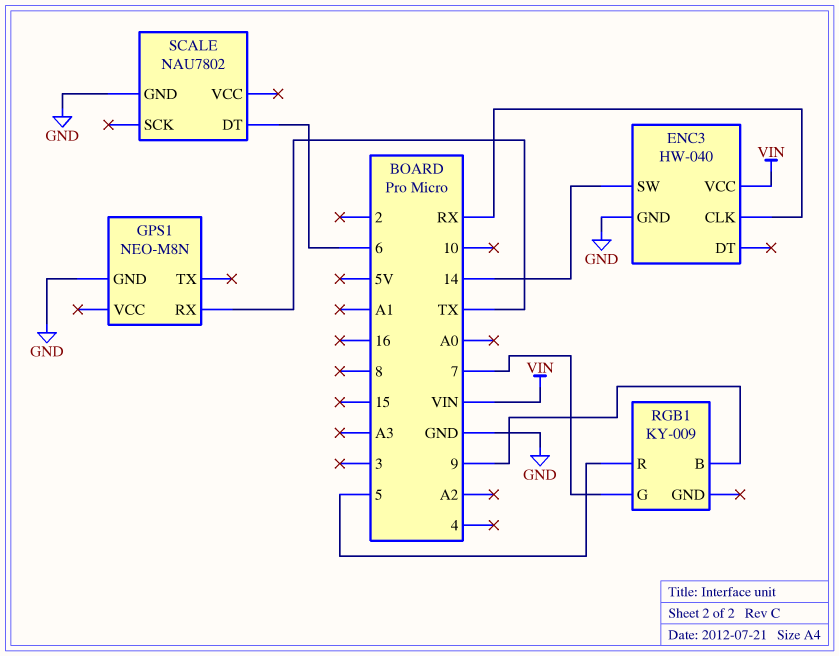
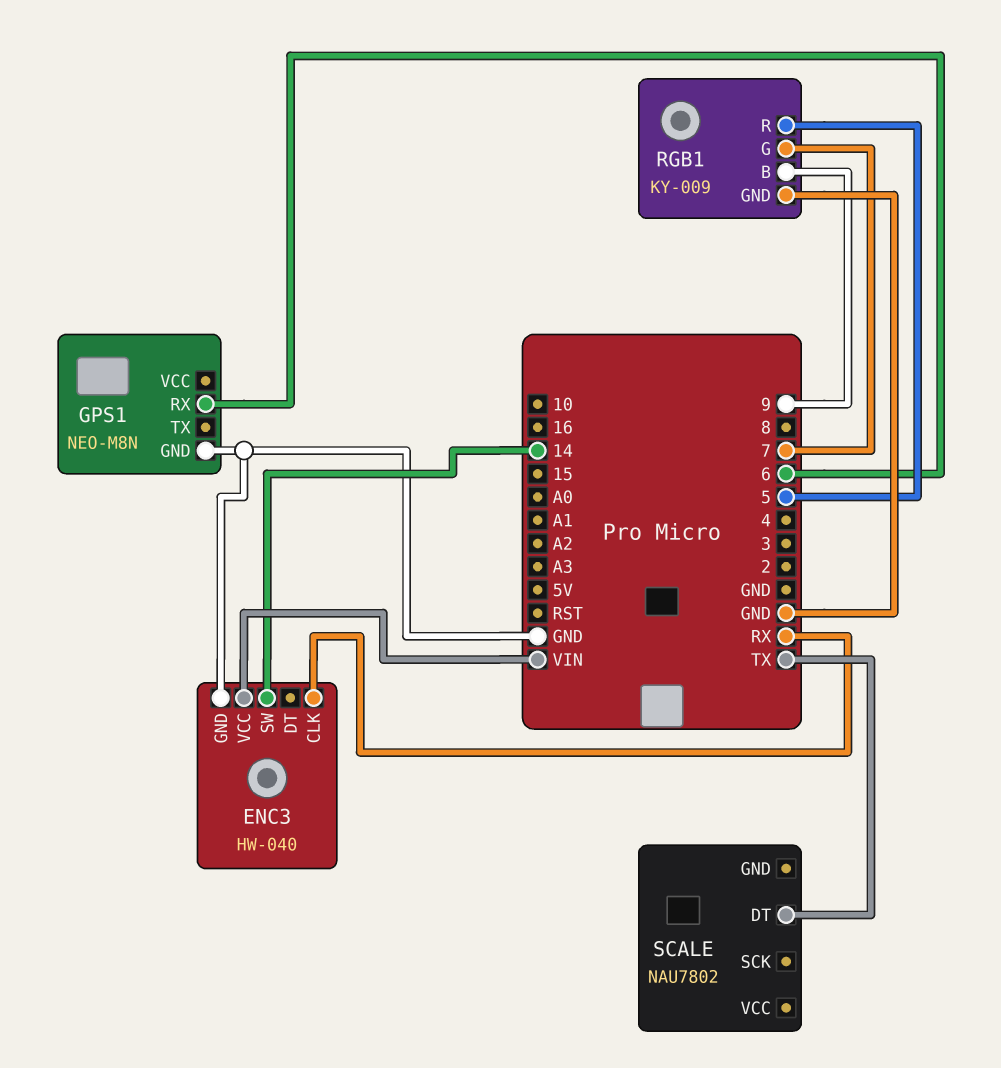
GPS1 pin RX: TX -> 6
RGB1 pin GND: none -> GND
SCALE pin DT: 6 -> TX
SCALE pin GND: GND -> none

